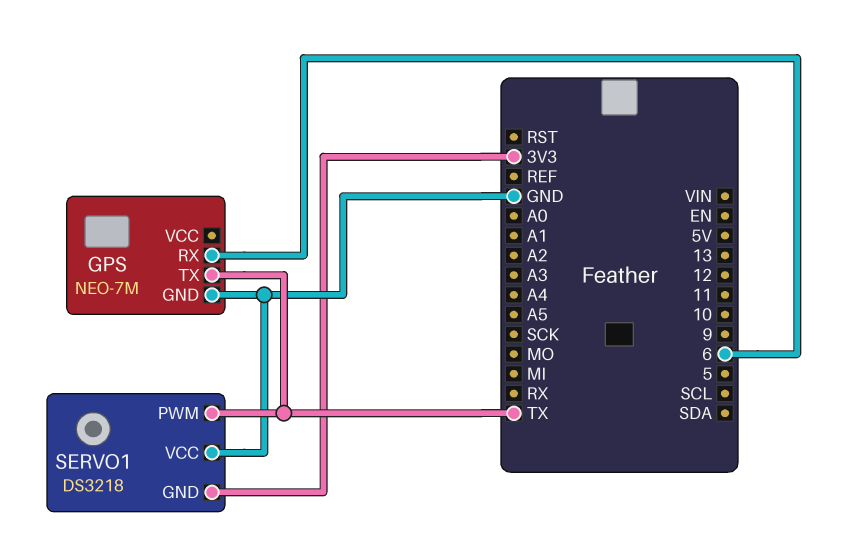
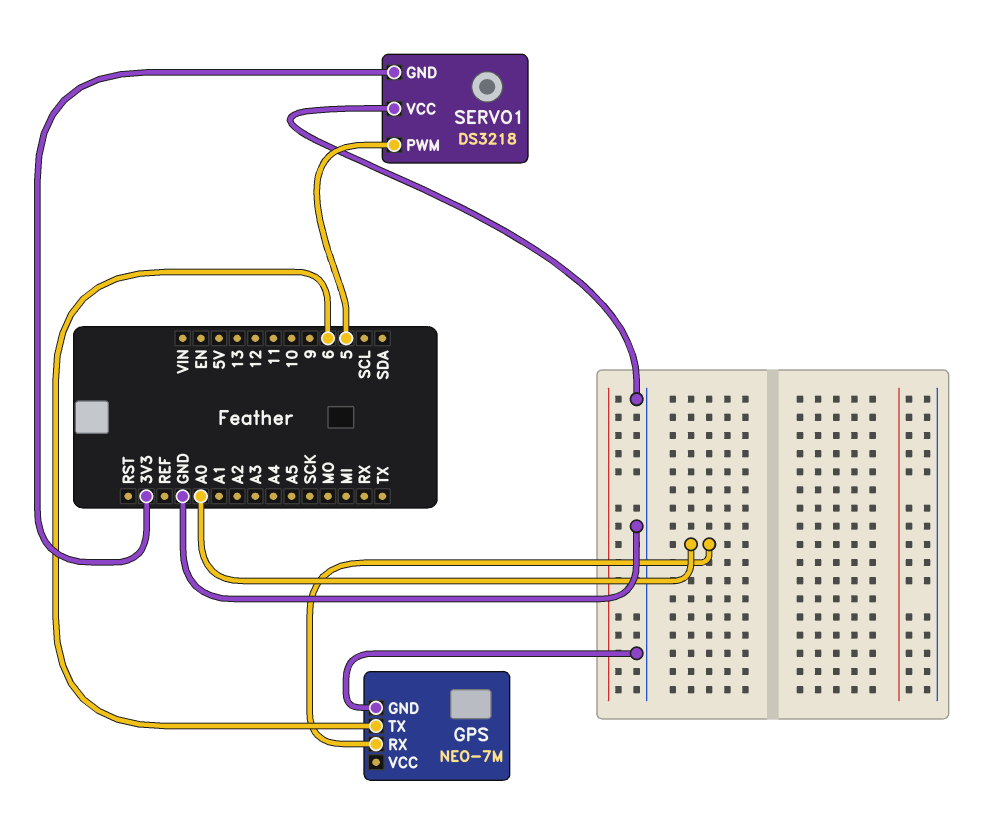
GPS pin RX: 6 -> A0
GPS pin TX: TX -> 6
SERVO1 pin PWM: TX -> 5

